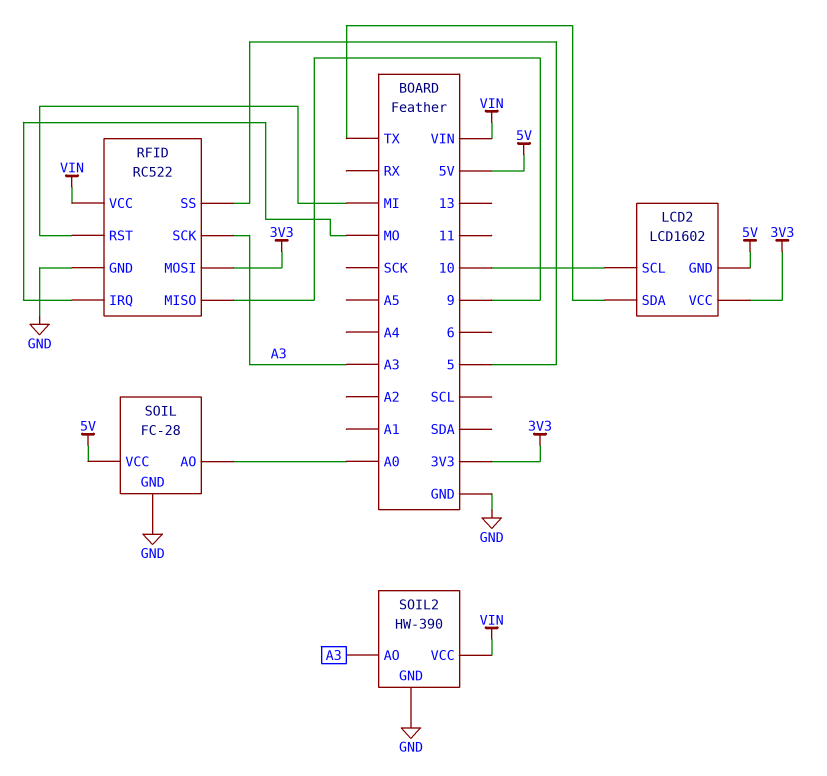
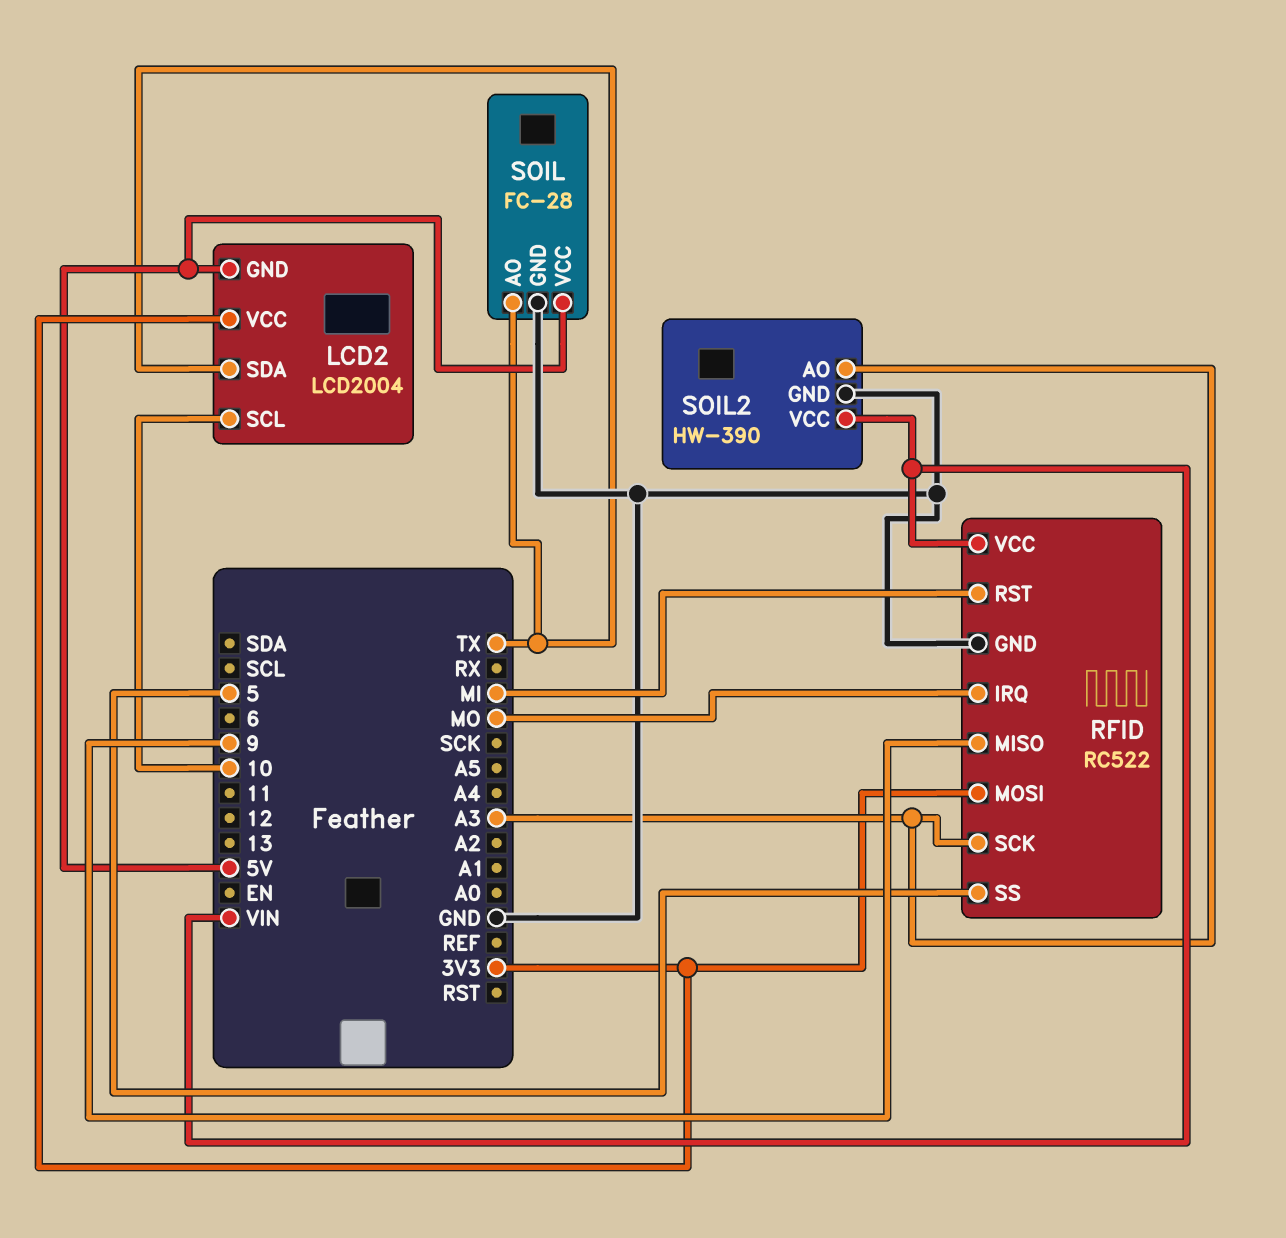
LCD2: LCD1602 -> LCD2004
SOIL pin AO: A0 -> TX

